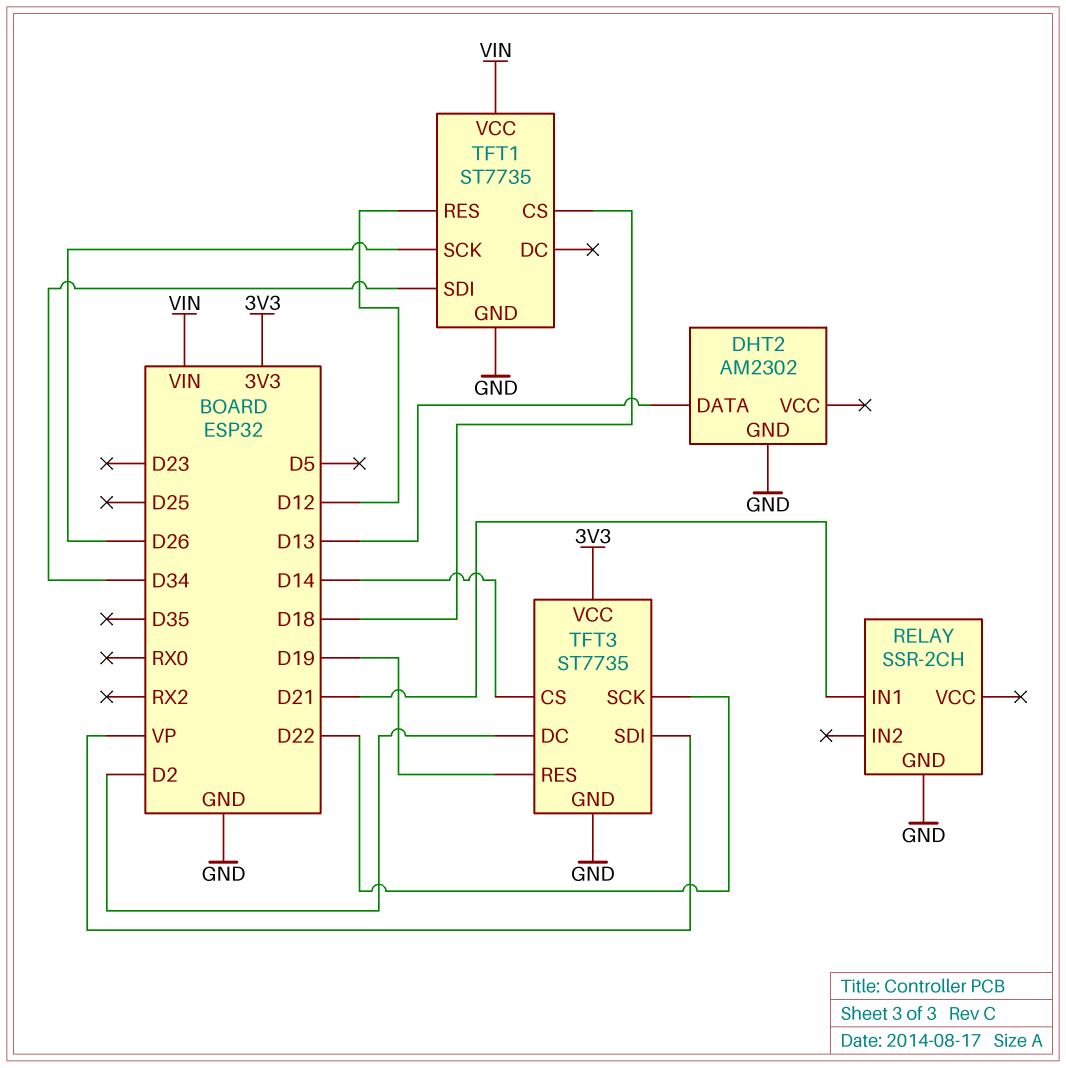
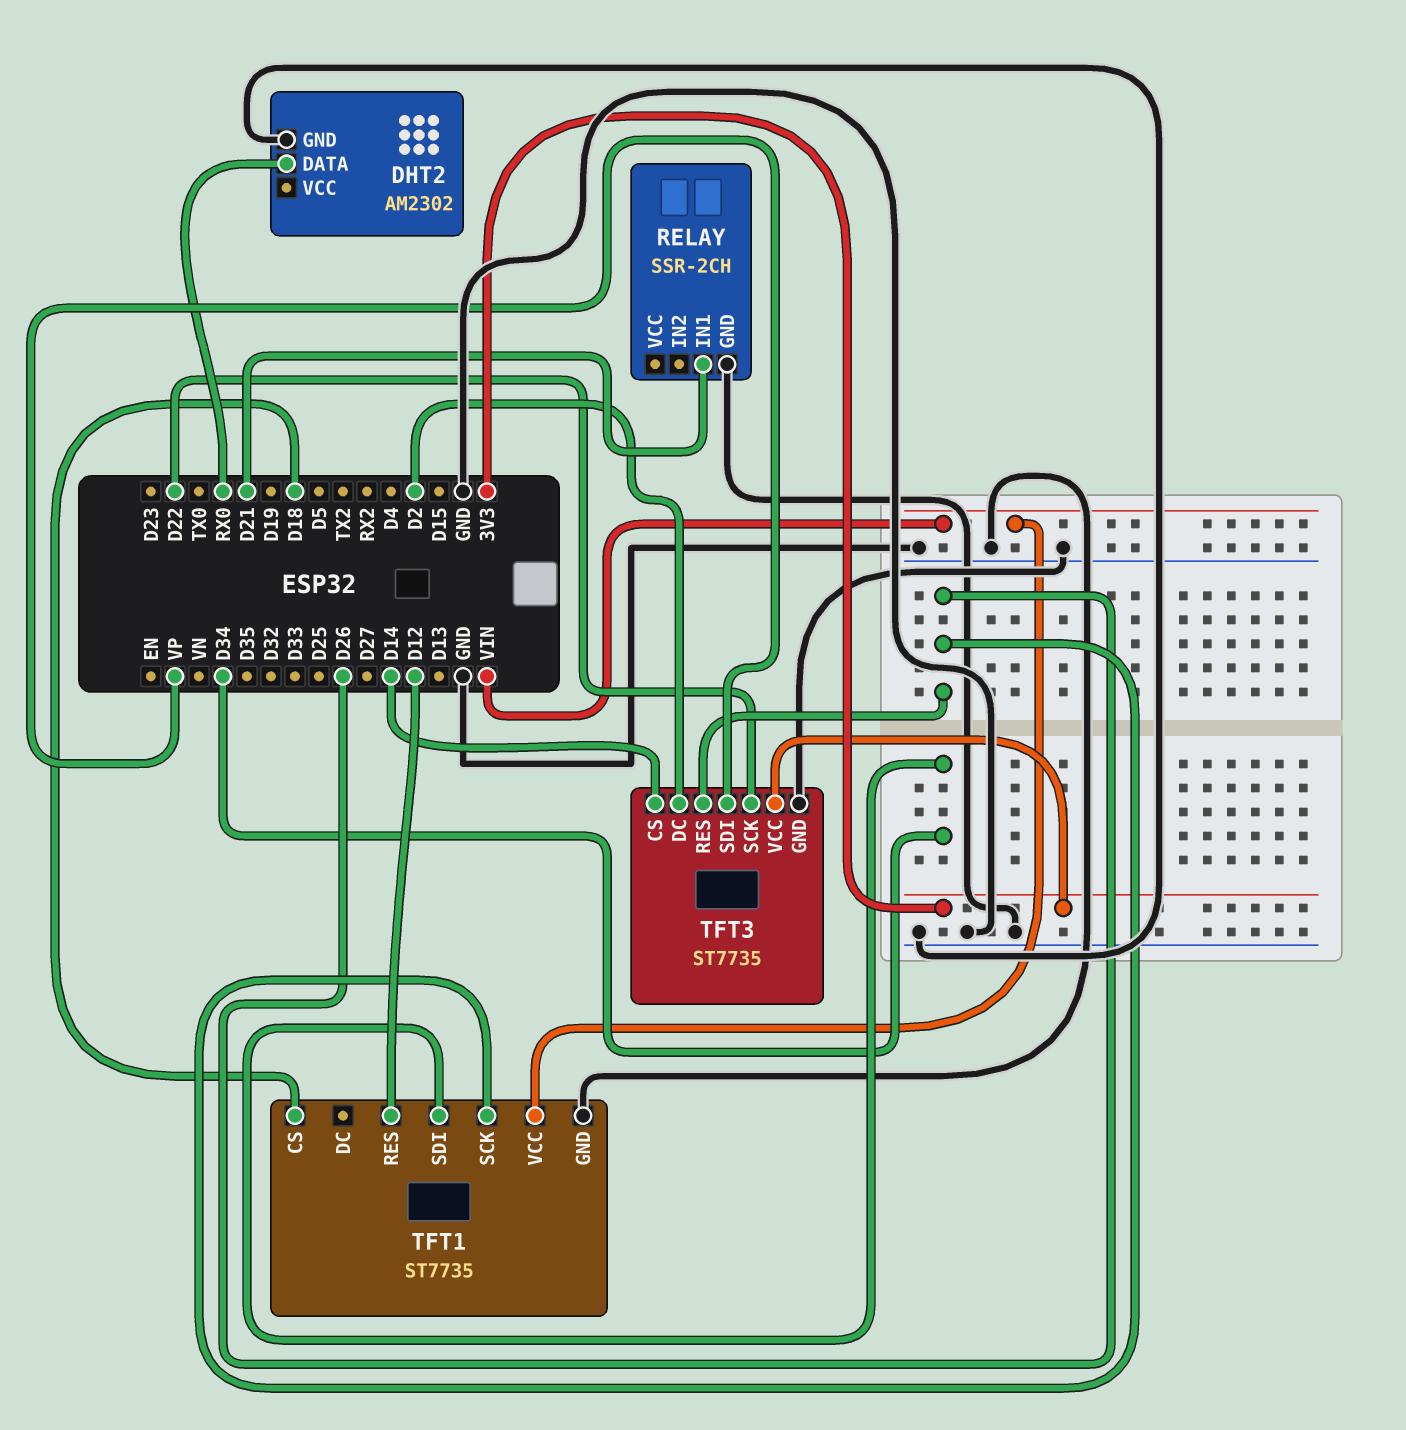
DHT2 pin DATA: D13 -> RX0
TFT3 pin RES: D19 -> D26

